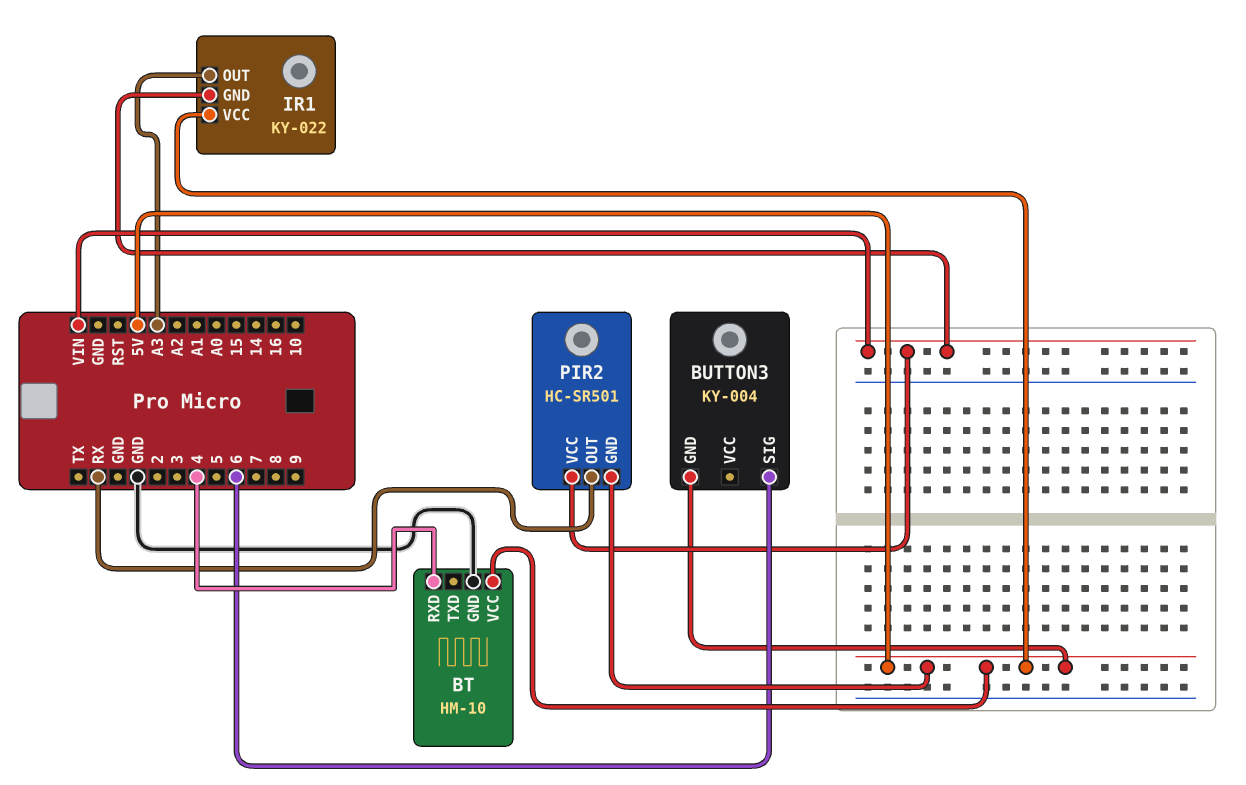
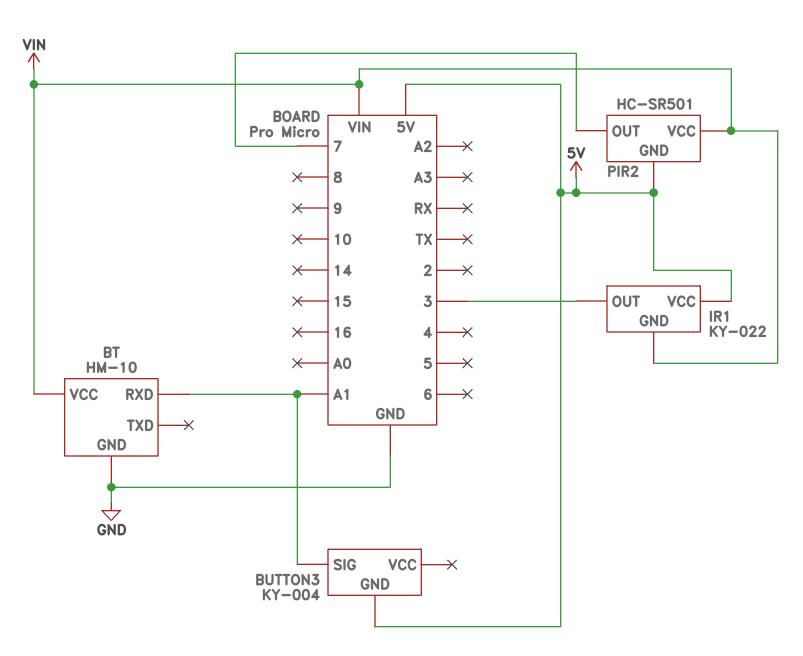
BT pin RXD: 4 -> A1
BT pin VCC: 5V -> VIN
BUTTON3 pin SIG: 6 -> A1
IR1 pin OUT: A3 -> 3
PIR2 pin OUT: RX -> 7

